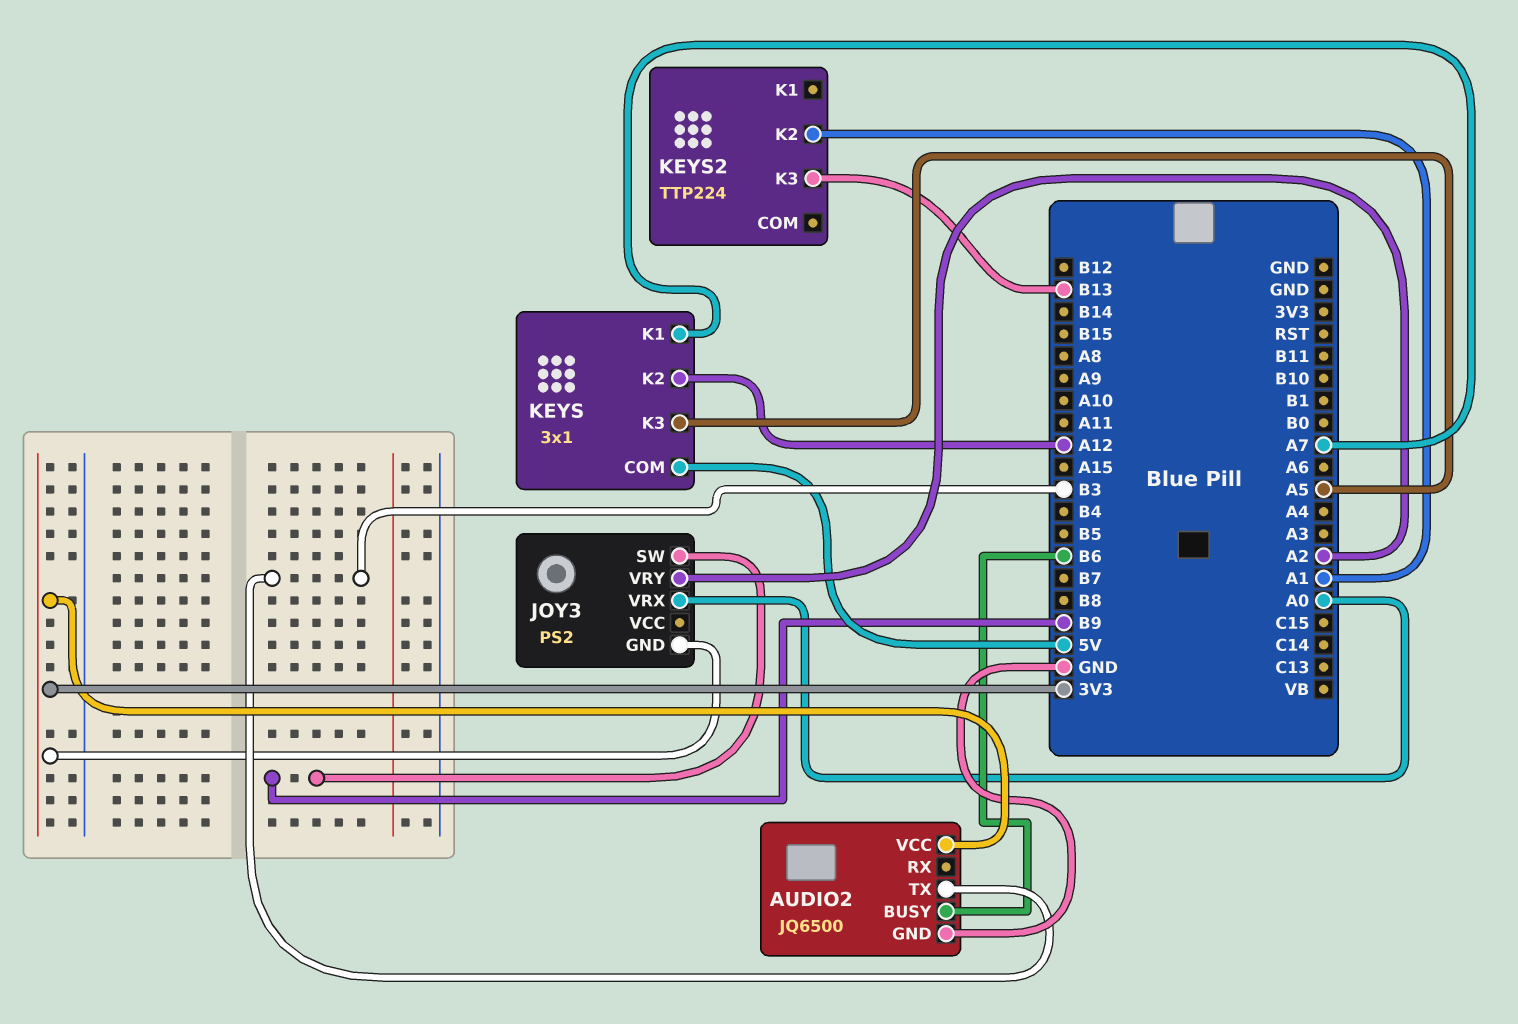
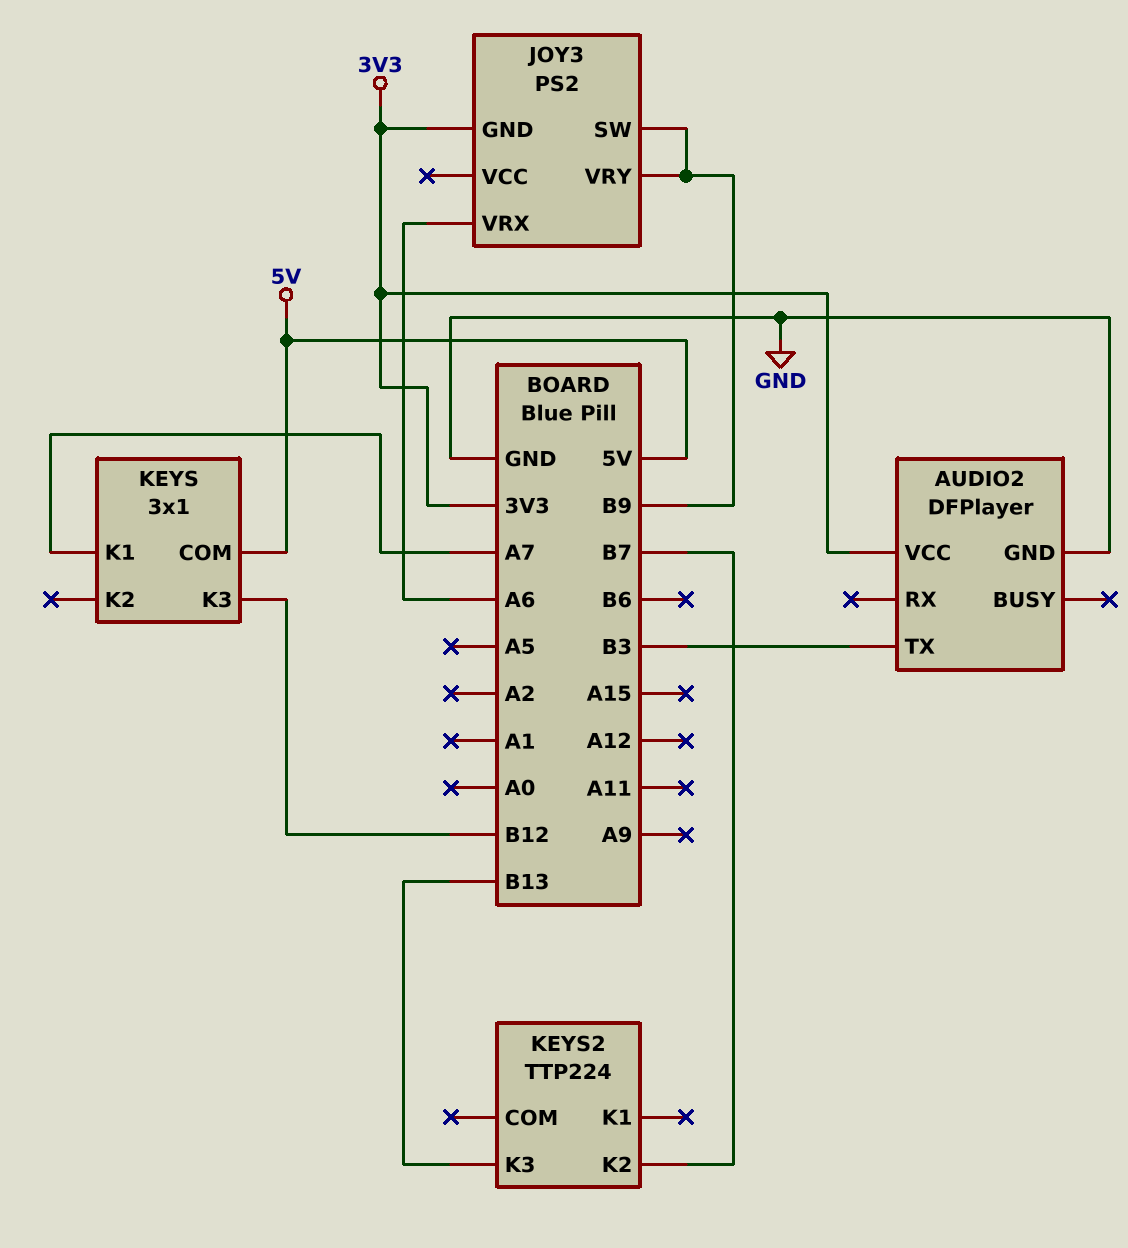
AUDIO2: JQ6500 -> DFPlayer
AUDIO2 pin BUSY: B6 -> none
JOY3 pin VRX: A0 -> A6
JOY3 pin VRY: A2 -> B9
KEYS pin K2: A12 -> none
KEYS pin K3: A5 -> B12
KEYS2 pin K2: A1 -> B7

